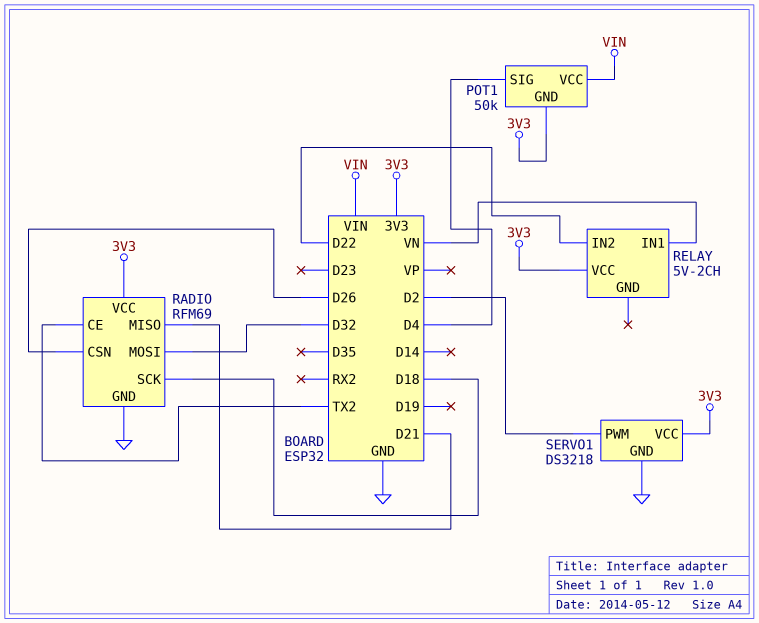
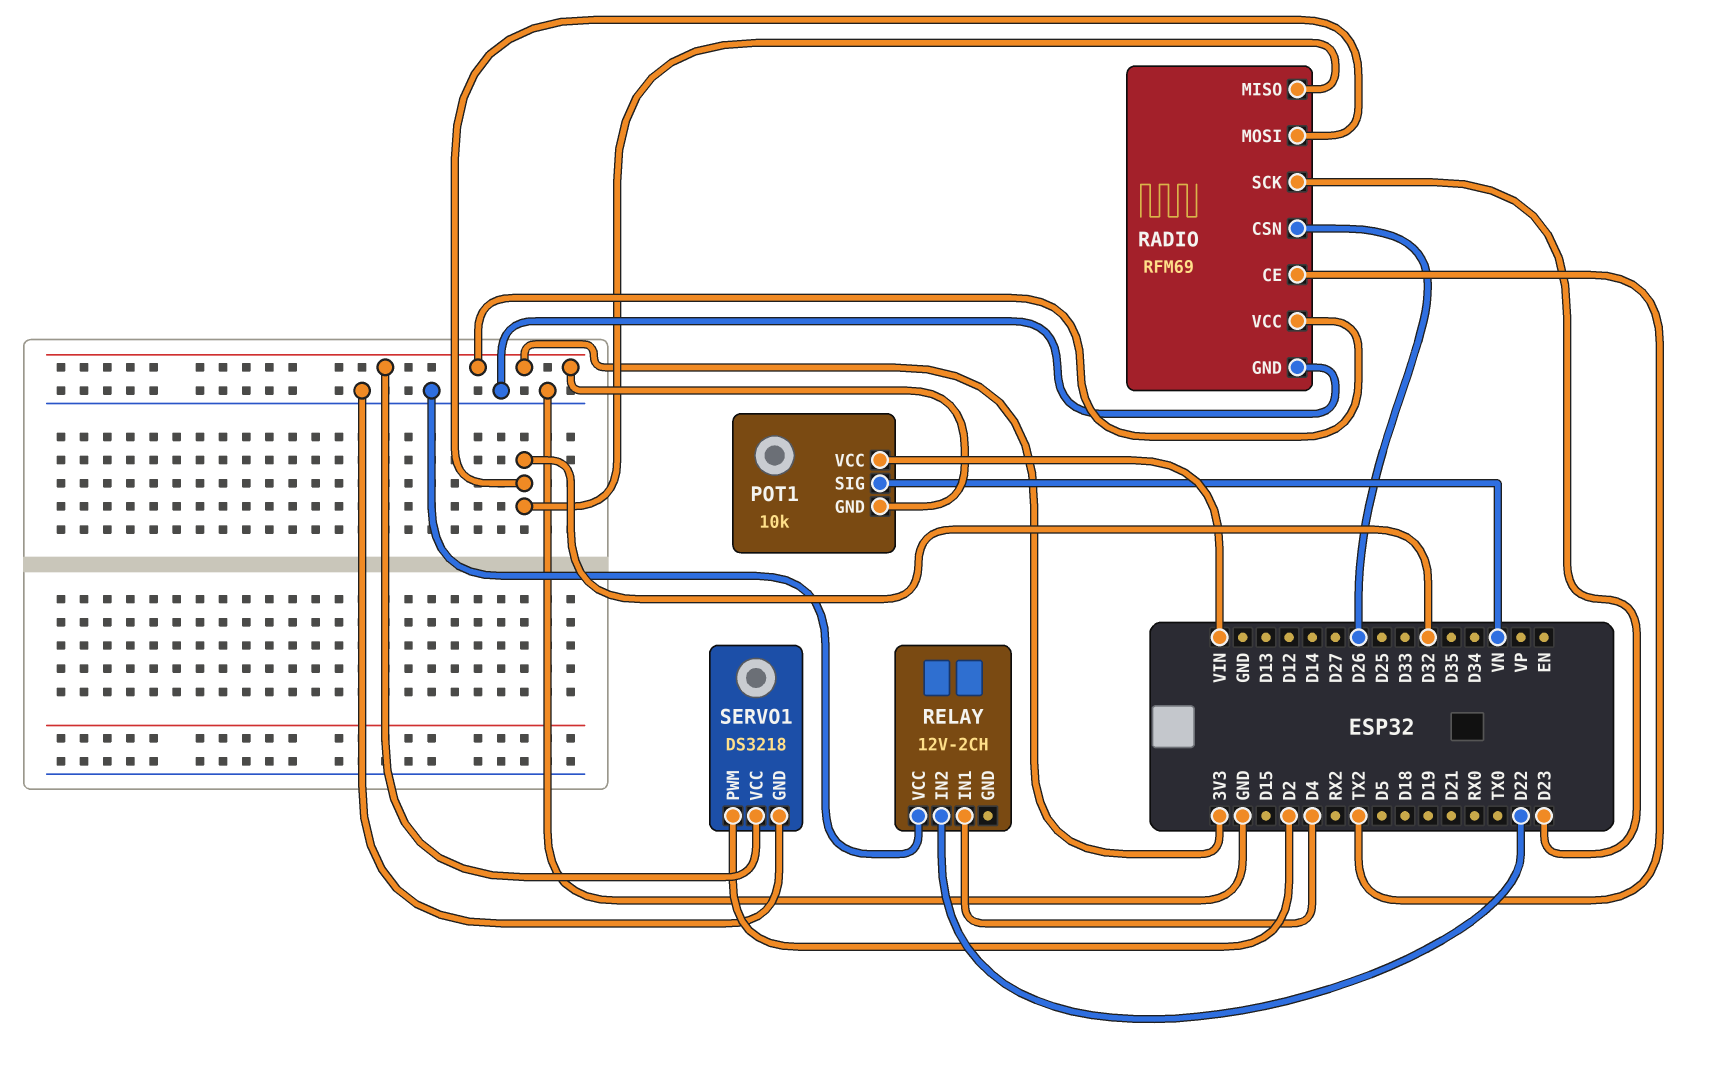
POT1: 50k -> 10k
POT1 pin SIG: D4 -> VN
RADIO pin MISO: D21 -> D32
RADIO pin SCK: D18 -> D23
RELAY: 5V-2CH -> 12V-2CH
RELAY pin IN1: VN -> D4
RELAY pin VCC: 3V3 -> GND

